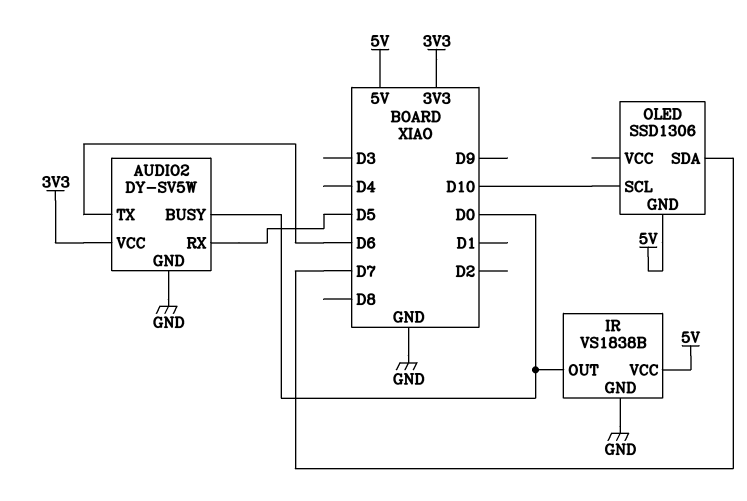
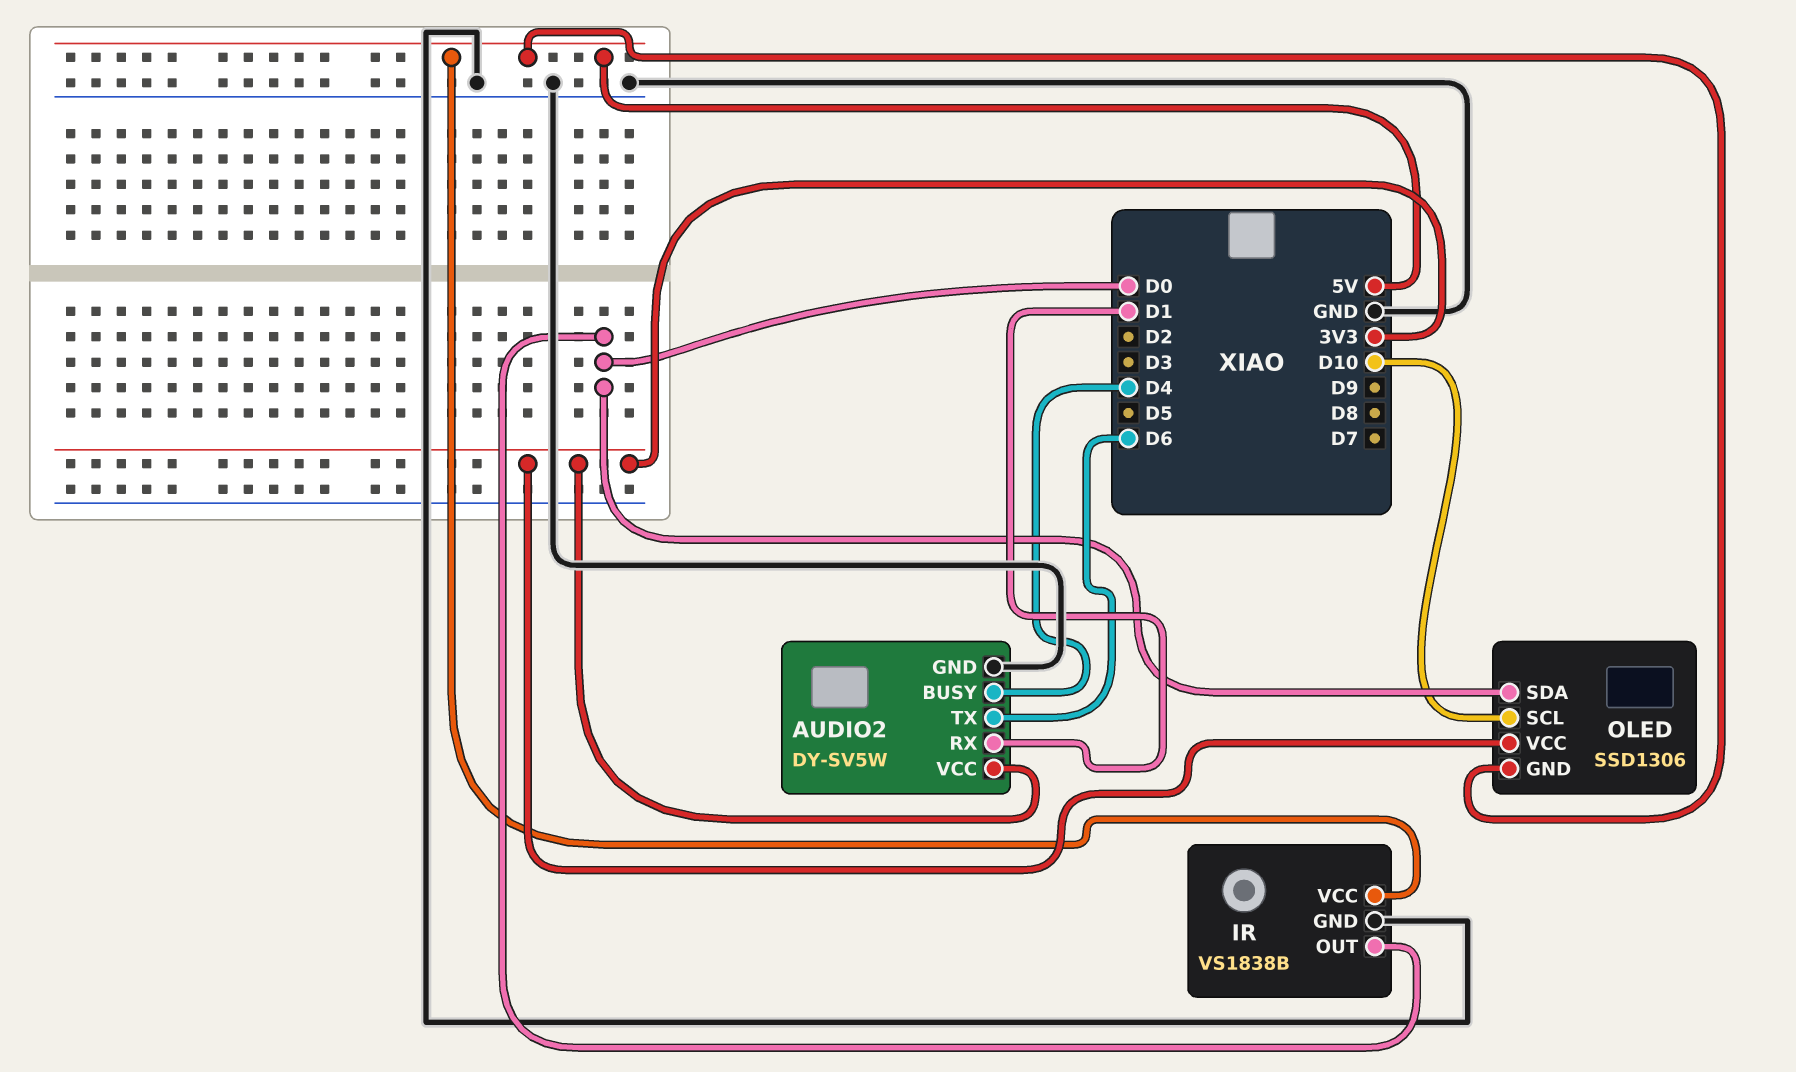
AUDIO2 pin BUSY: D0 -> D4
AUDIO2 pin RX: D5 -> D1
OLED pin SDA: D7 -> D0
OLED pin VCC: none -> 3V3

